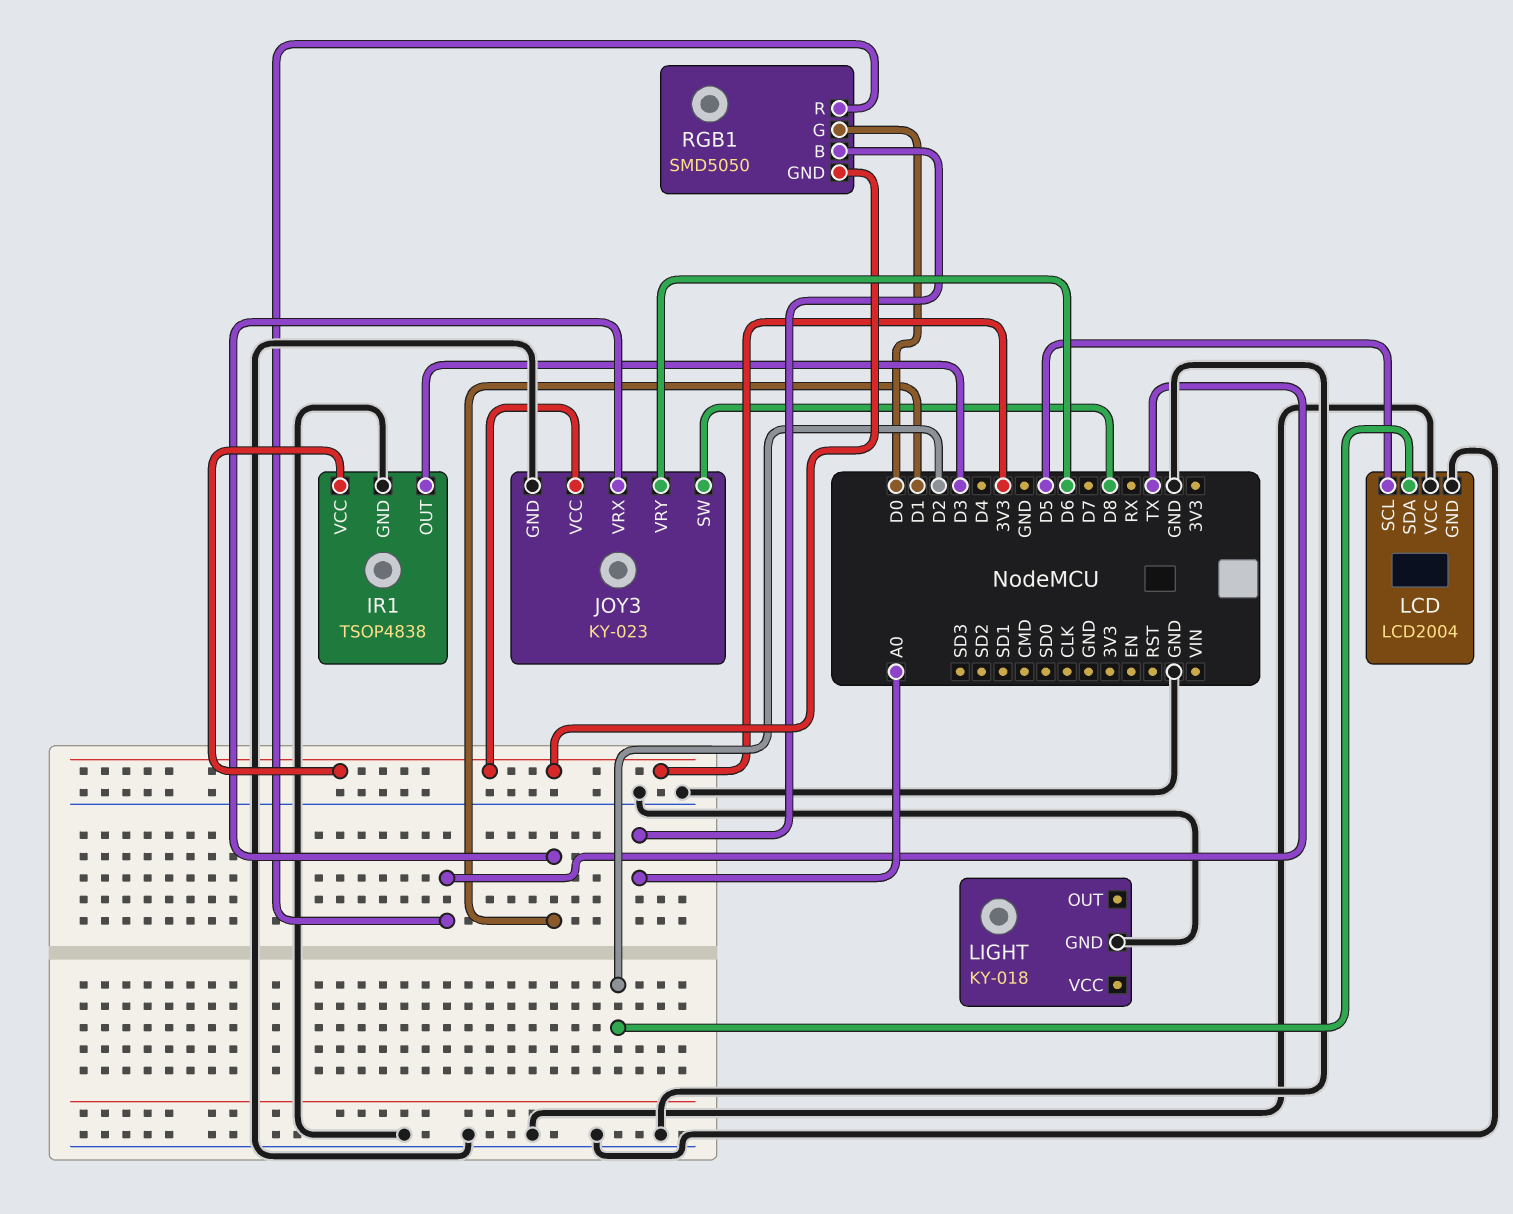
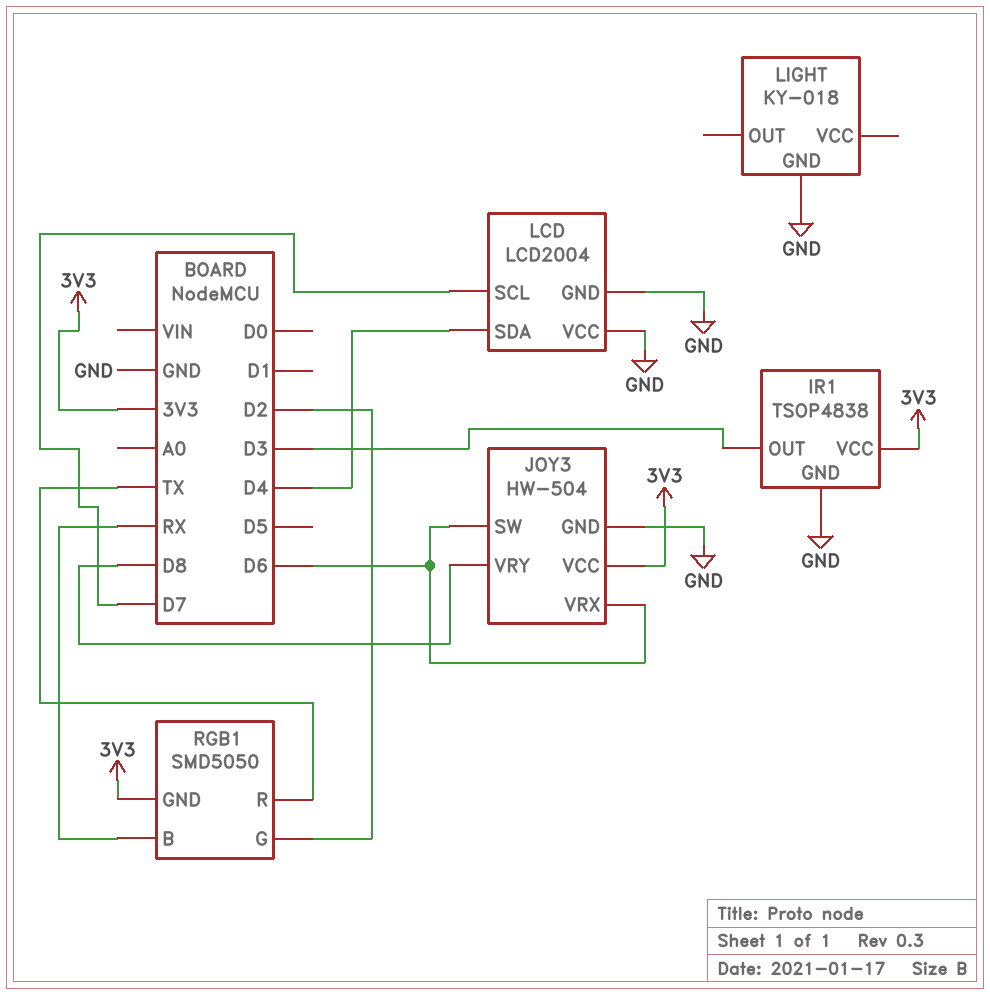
JOY3: KY-023 -> HW-504
JOY3 pin SW: D8 -> D6
JOY3 pin VRX: D1 -> D6
JOY3 pin VRY: D6 -> D8
LCD pin SCL: D5 -> D7
LCD pin SDA: D2 -> D4
RGB1 pin B: A0 -> RX
RGB1 pin G: D0 -> D2

